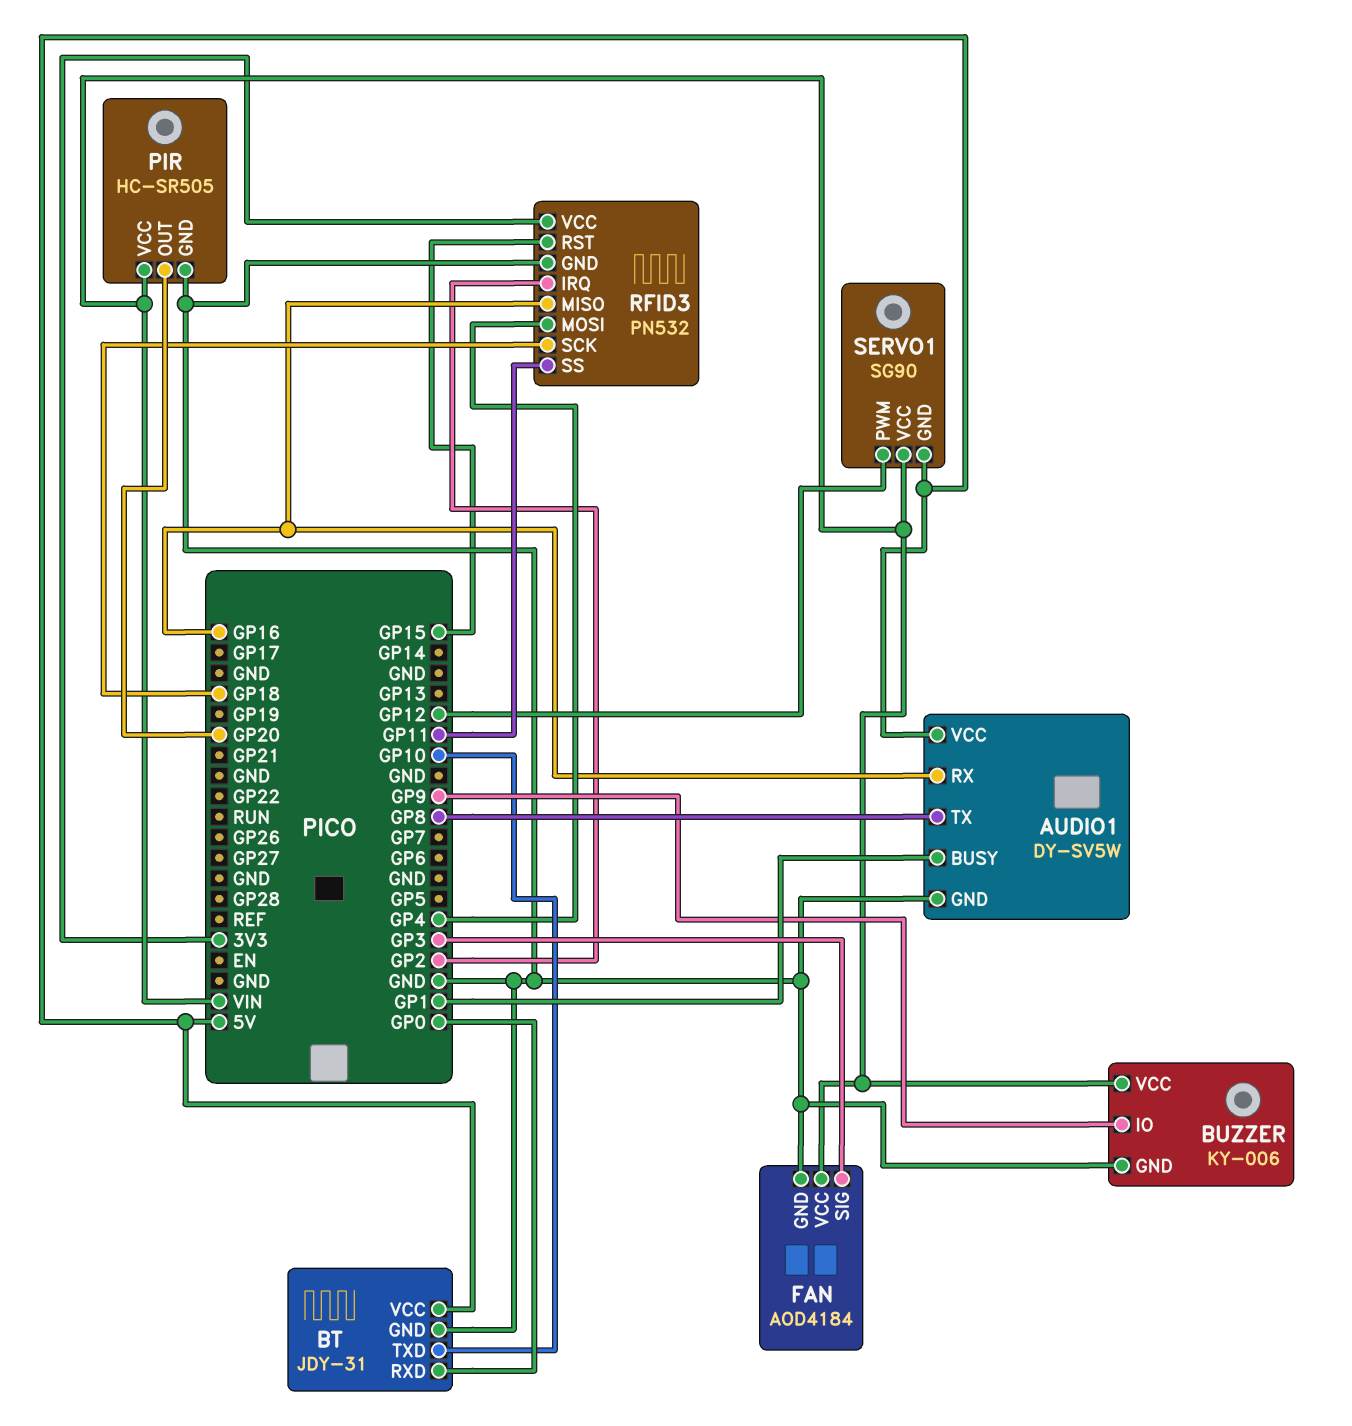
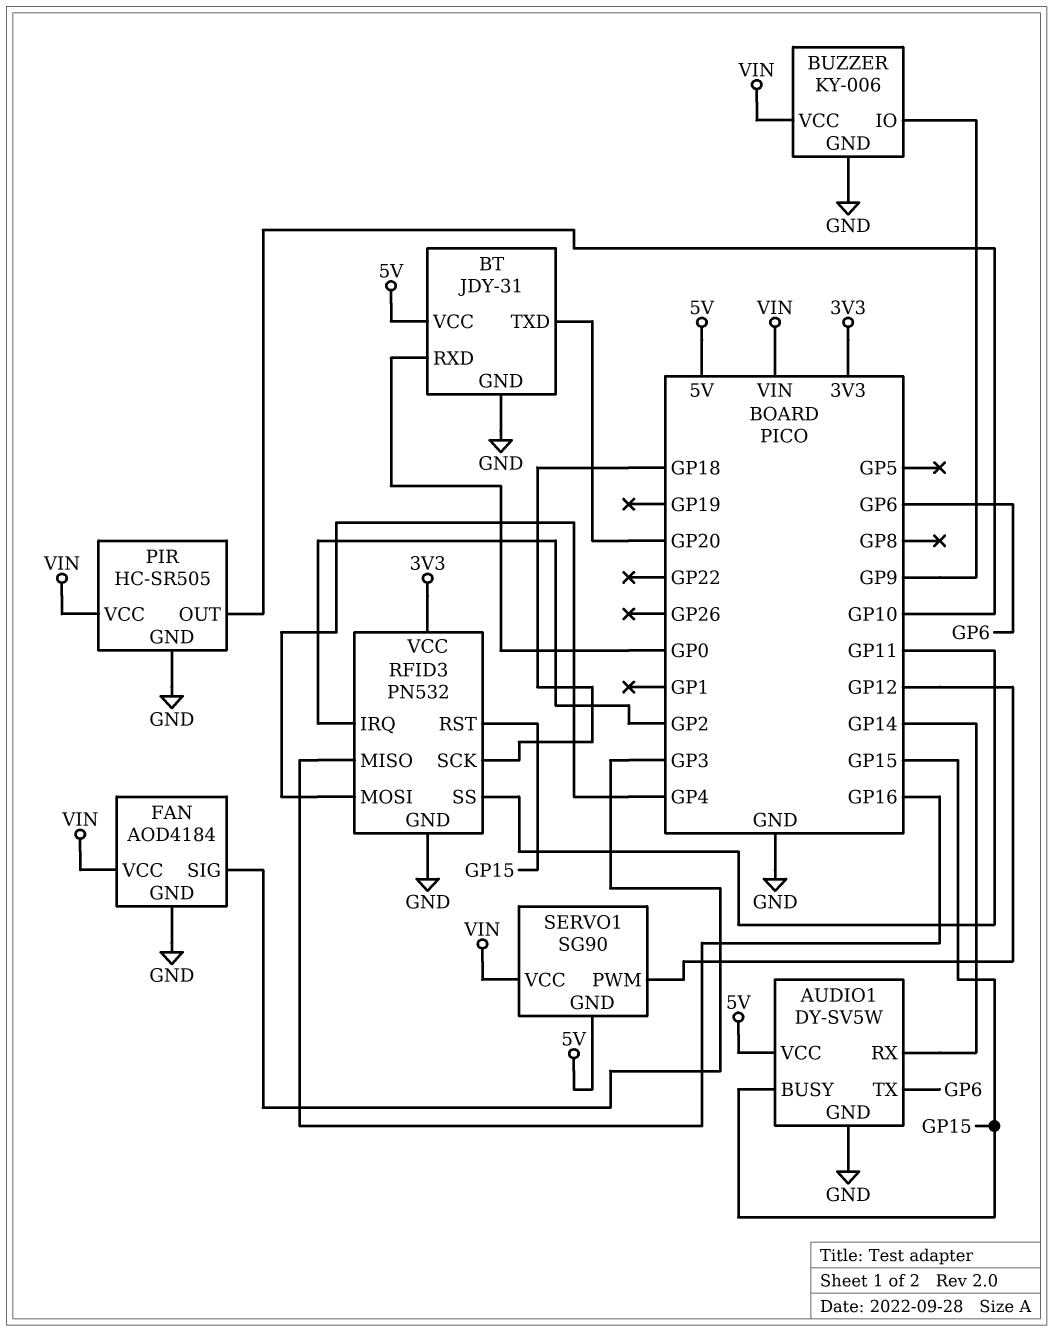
AUDIO1 pin BUSY: GP1 -> GP15
AUDIO1 pin RX: GP16 -> GP14
AUDIO1 pin TX: GP8 -> GP6
BT pin TXD: GP10 -> GP20
PIR pin OUT: GP20 -> GP10

